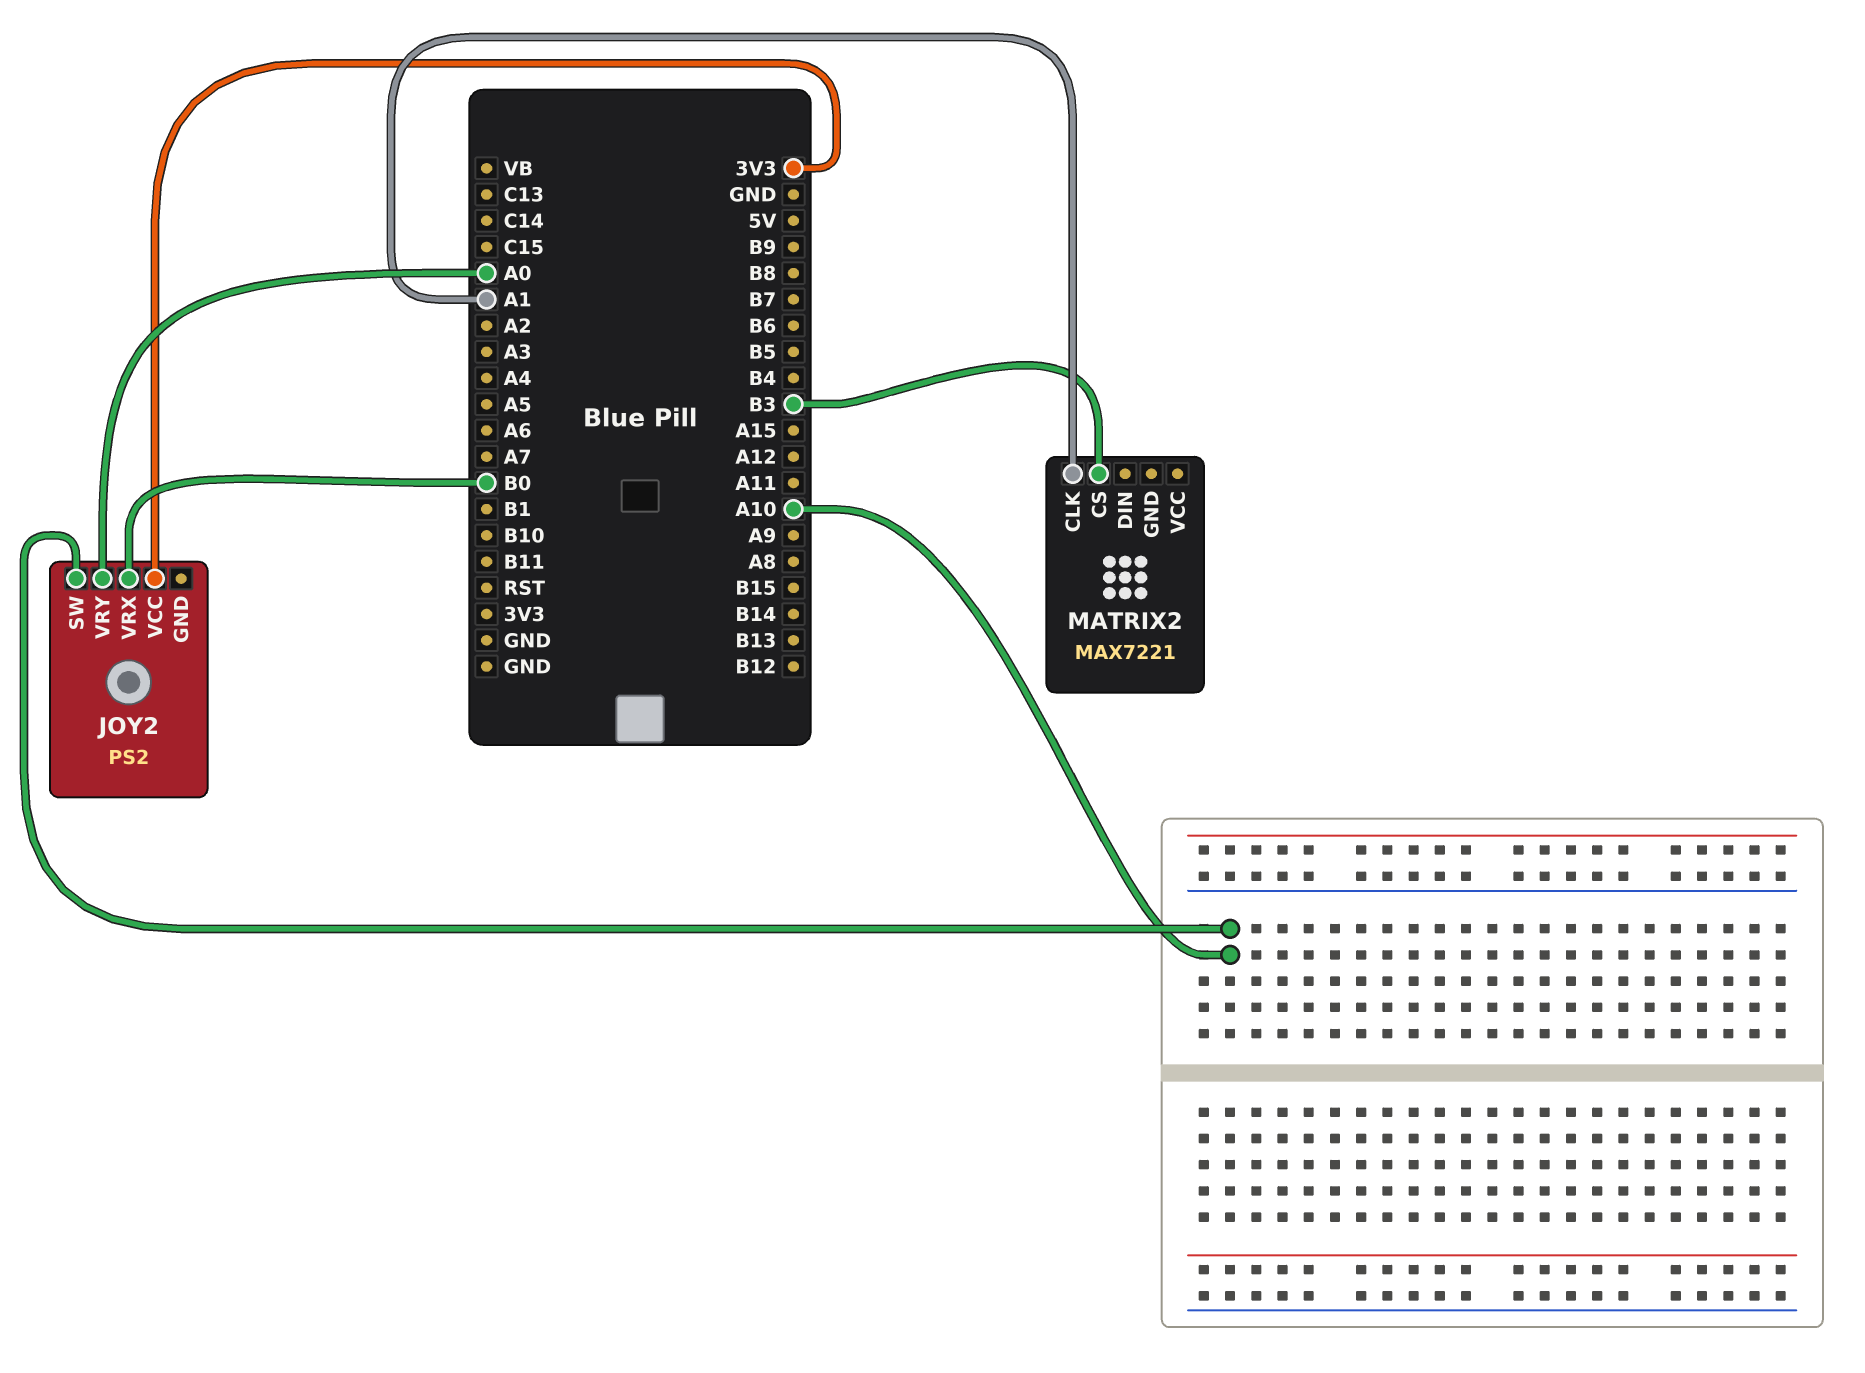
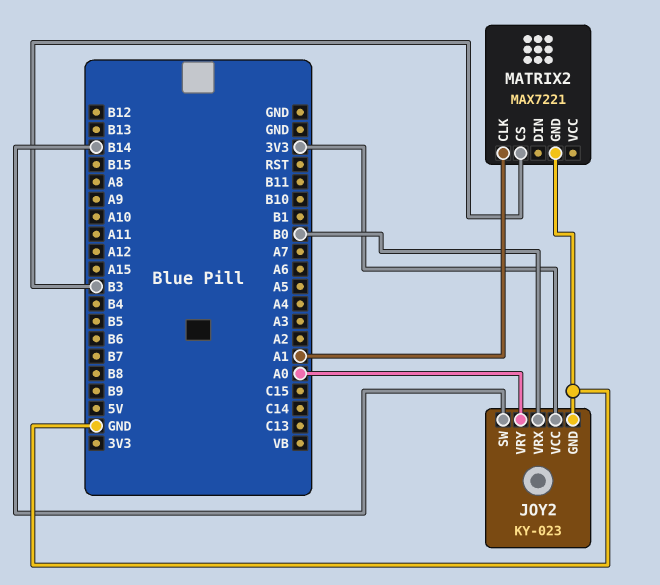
JOY2: PS2 -> KY-023
JOY2 pin GND: none -> GND
JOY2 pin SW: A10 -> B14
MATRIX2 pin GND: none -> GND

